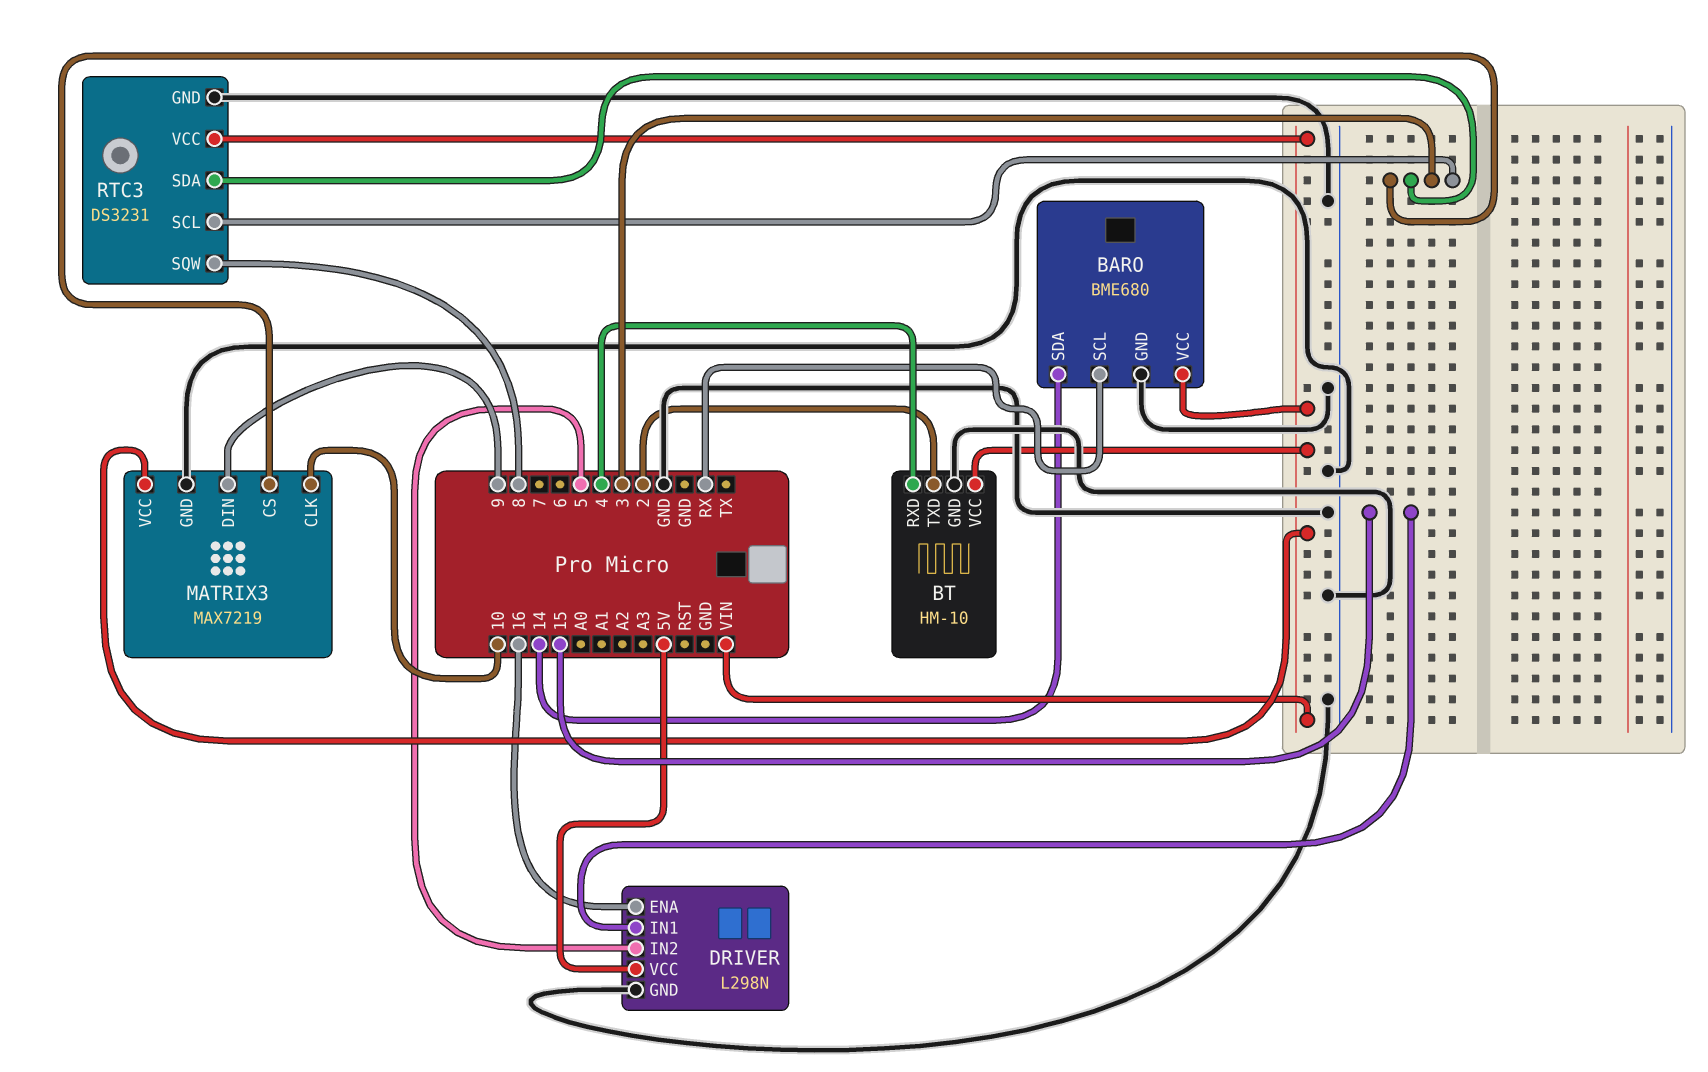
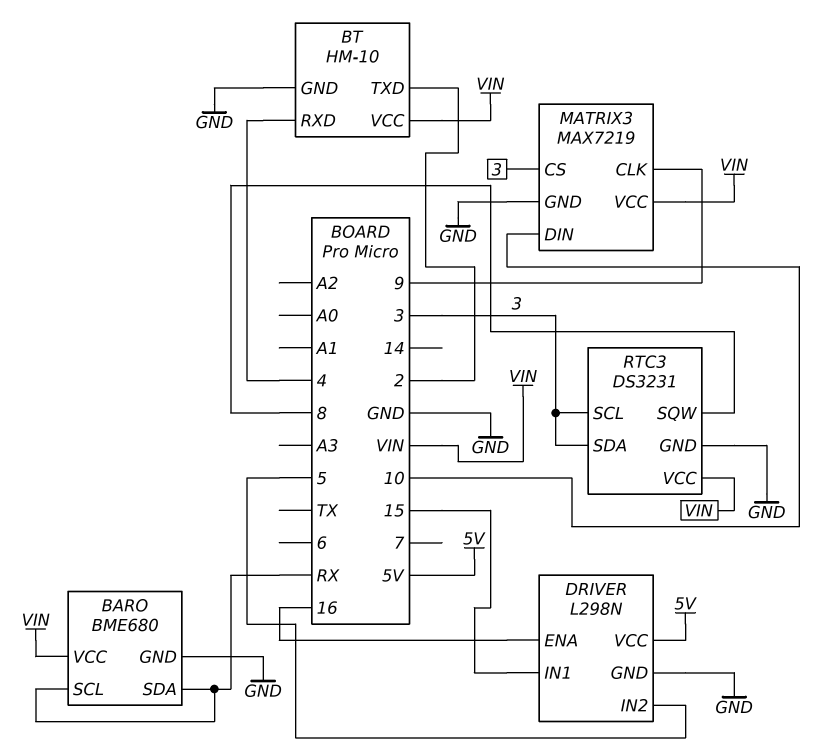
BARO pin SDA: 14 -> RX
MATRIX3 pin CLK: 10 -> 9
MATRIX3 pin DIN: 9 -> 10

